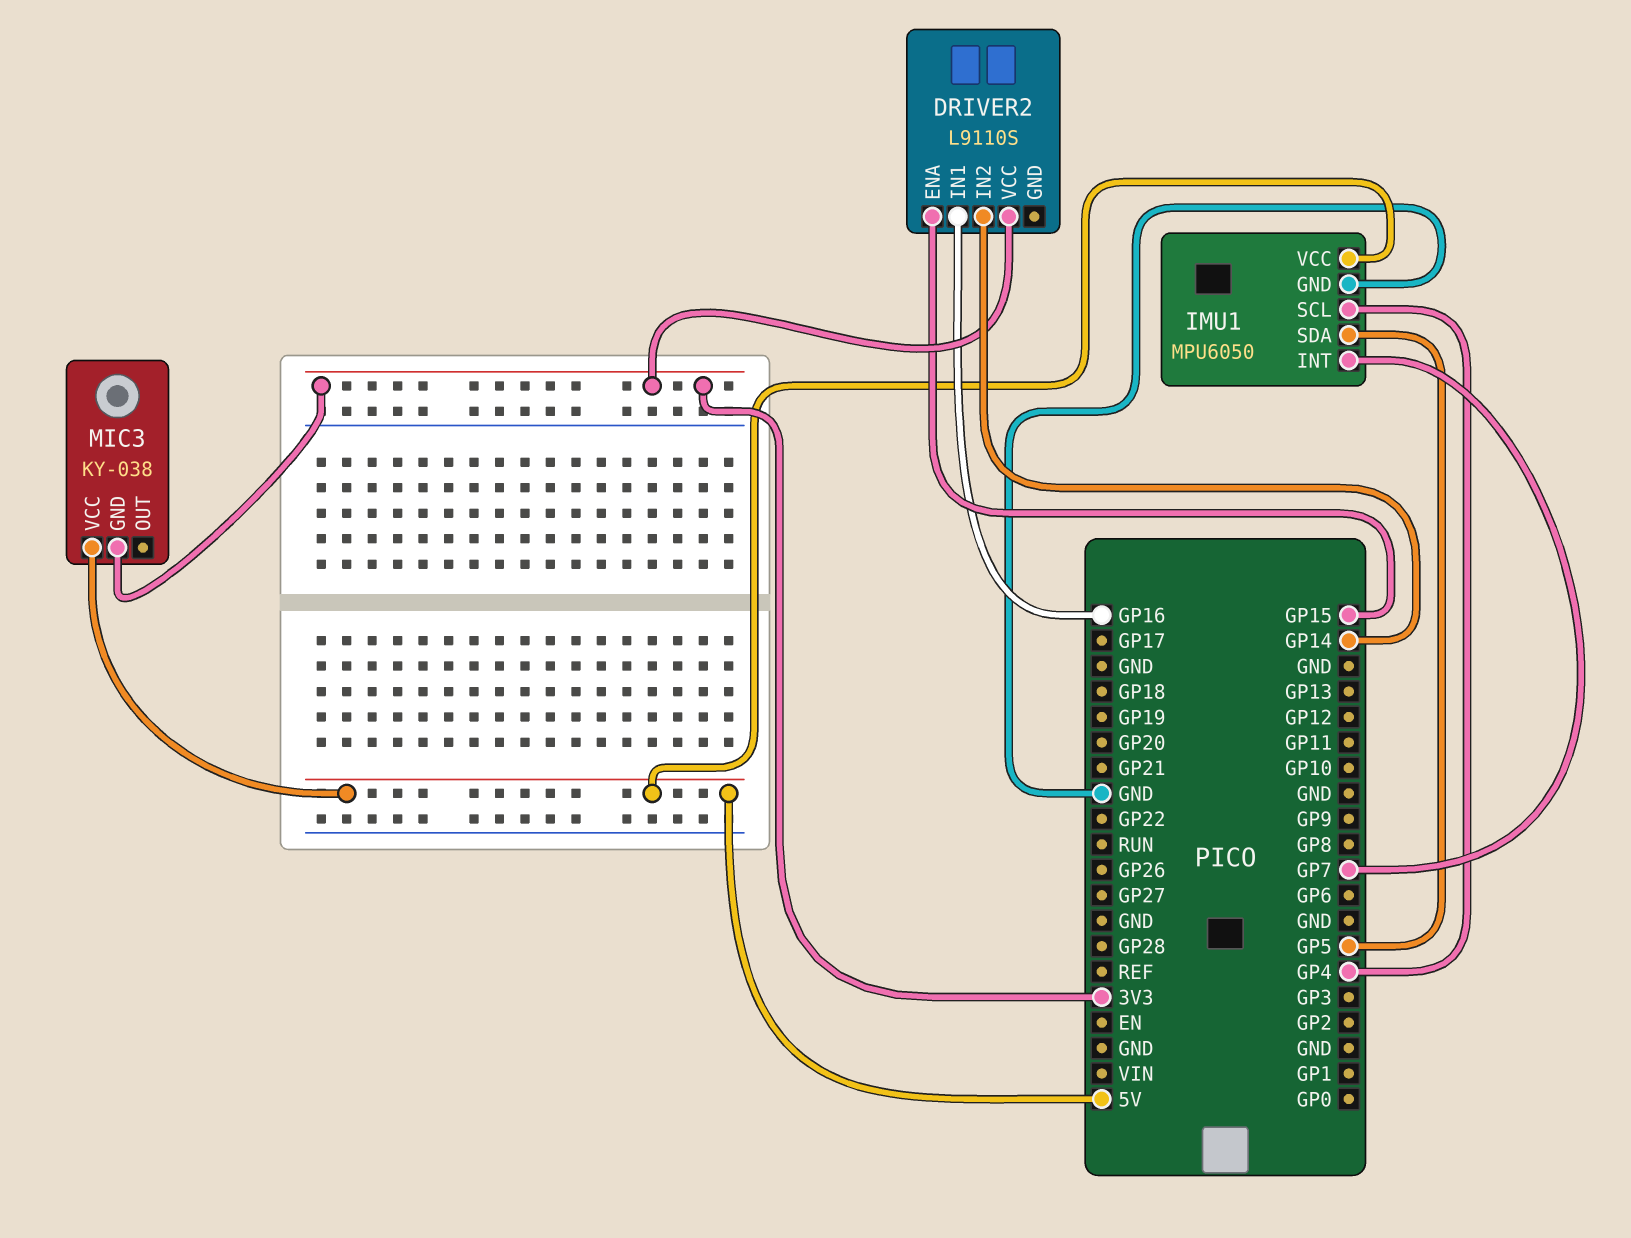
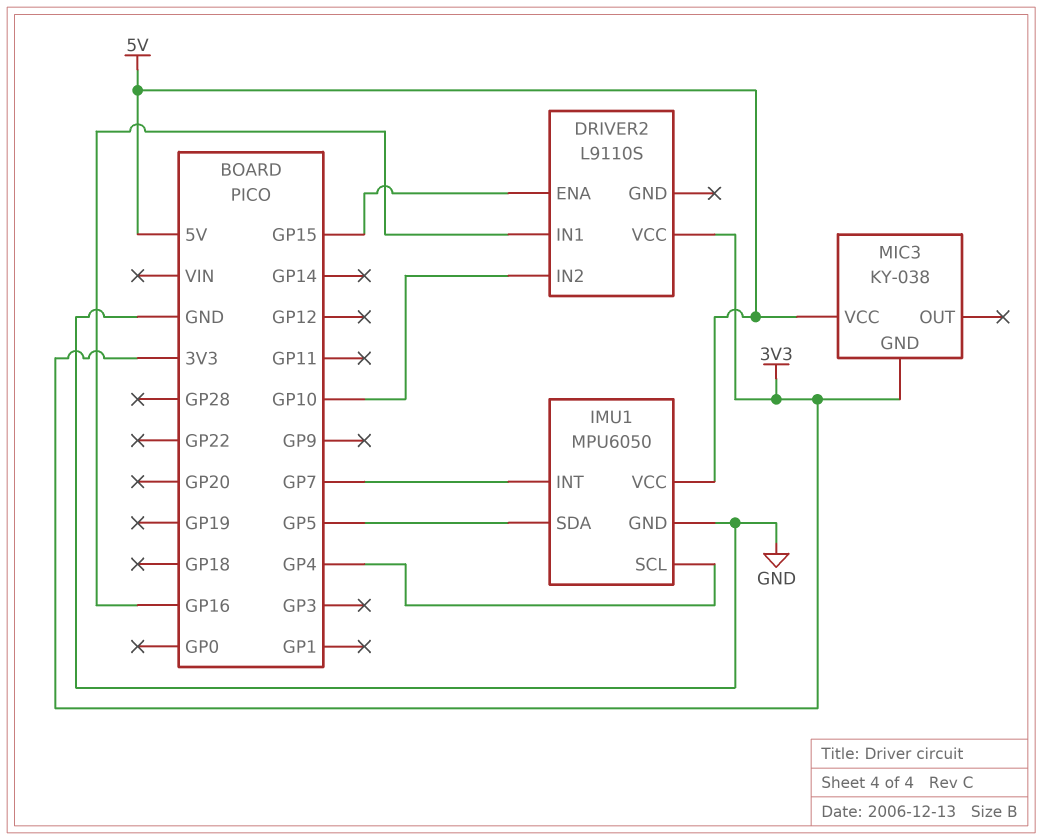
DRIVER2 pin IN2: GP14 -> GP10

